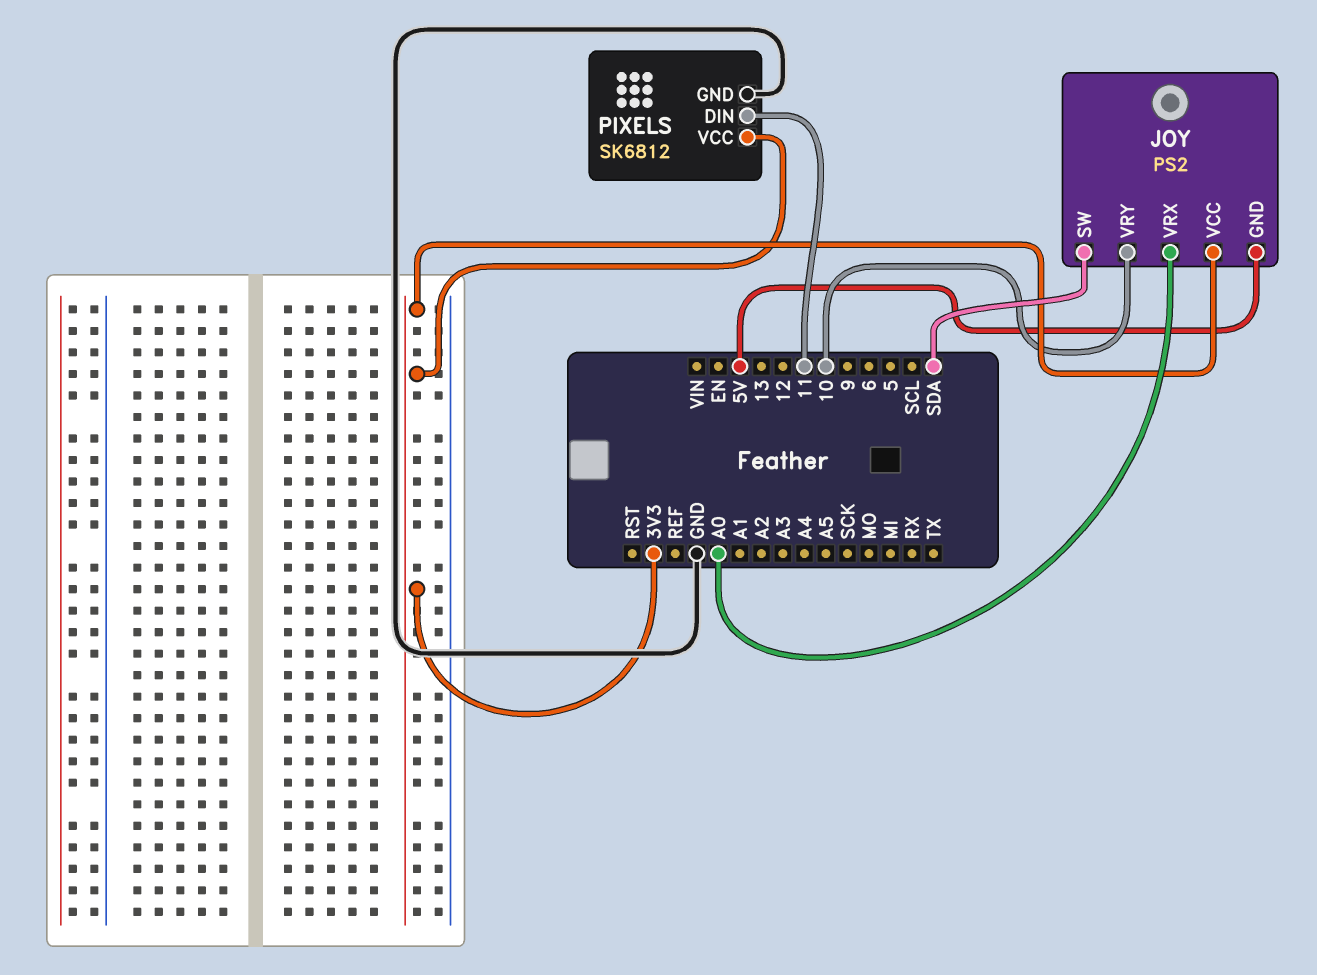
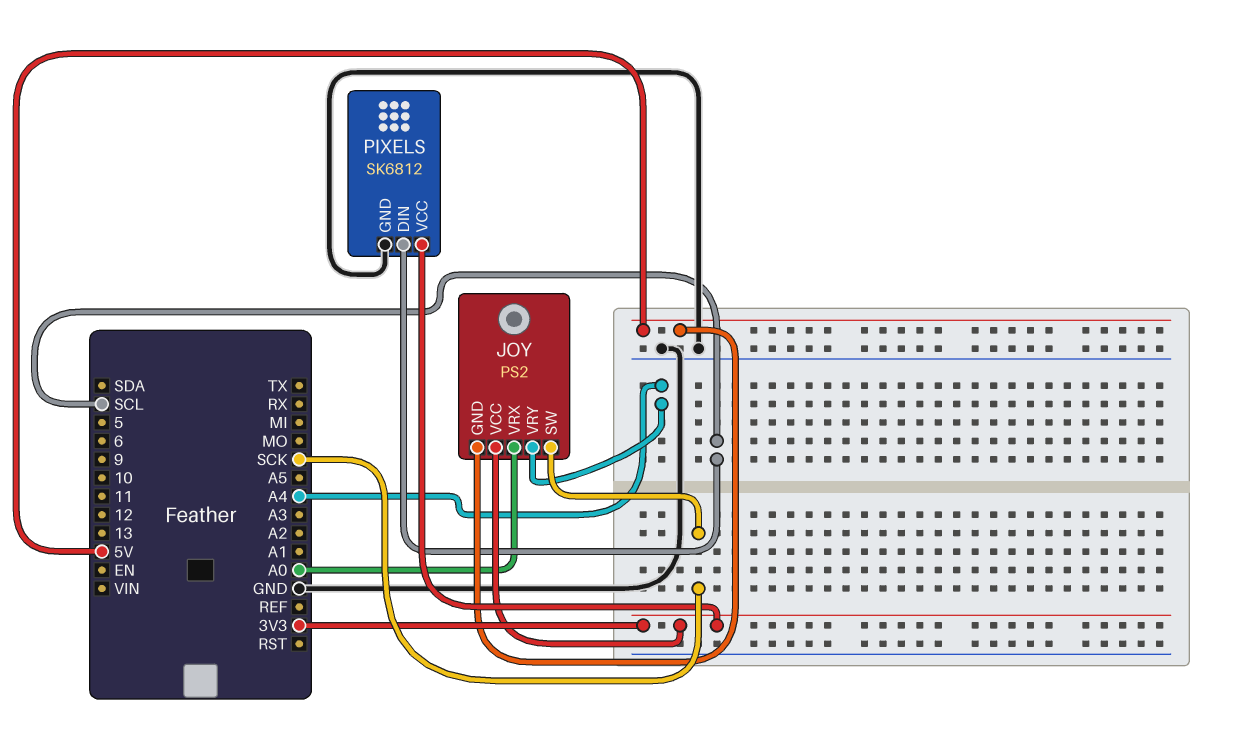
JOY pin SW: SDA -> SCK
JOY pin VRY: 10 -> A4
PIXELS pin DIN: 11 -> SCL

